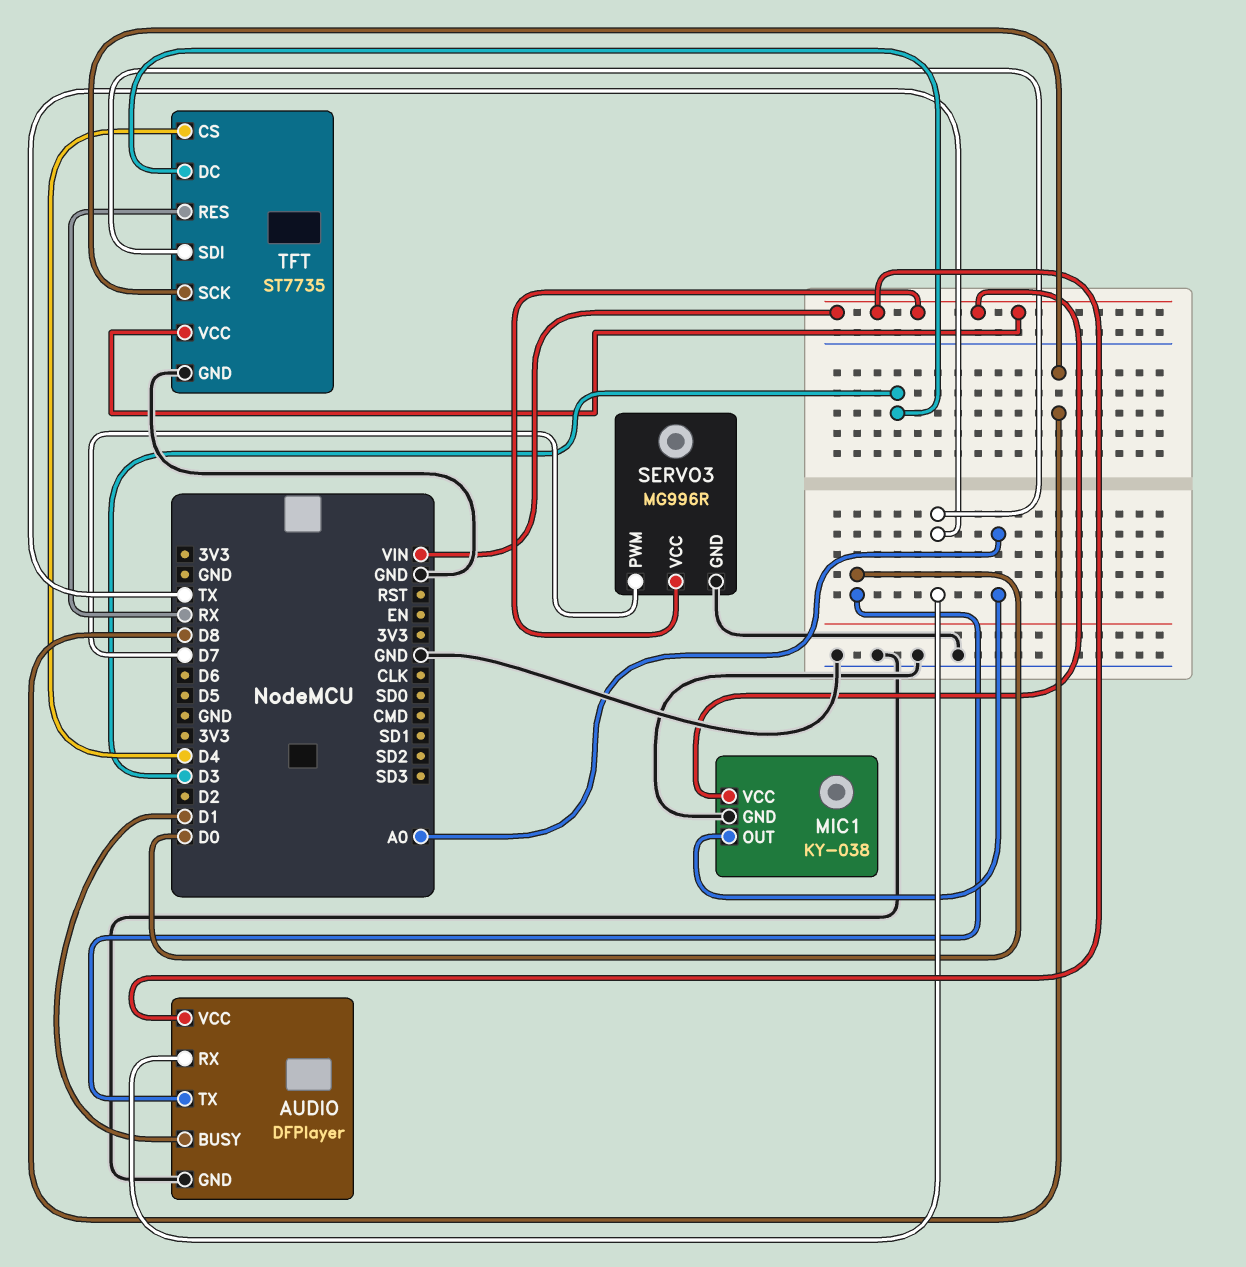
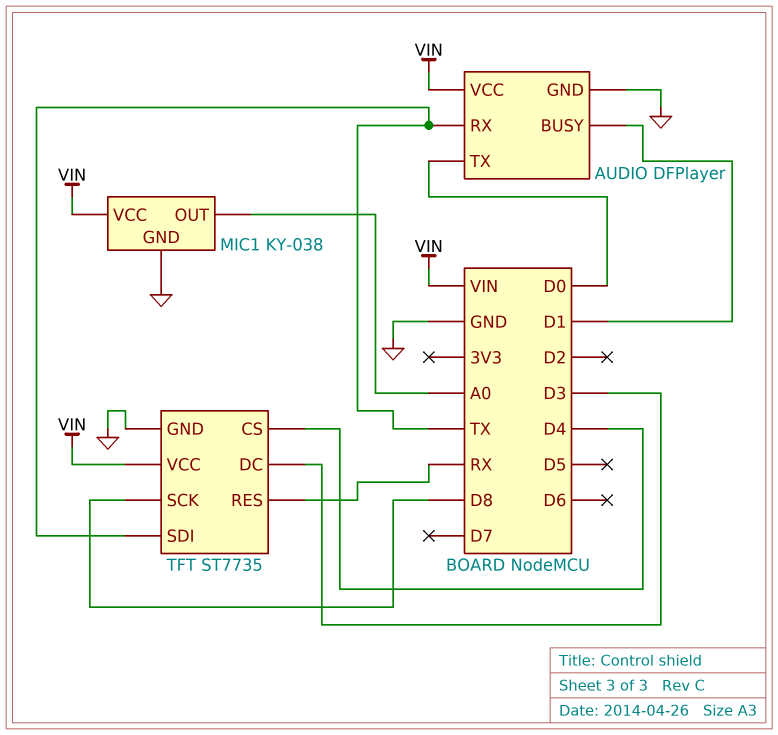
SERVO3: MG996R -> none
SERVO3 pin GND: GND -> none
SERVO3 pin PWM: D7 -> none
SERVO3 pin VCC: VIN -> none

